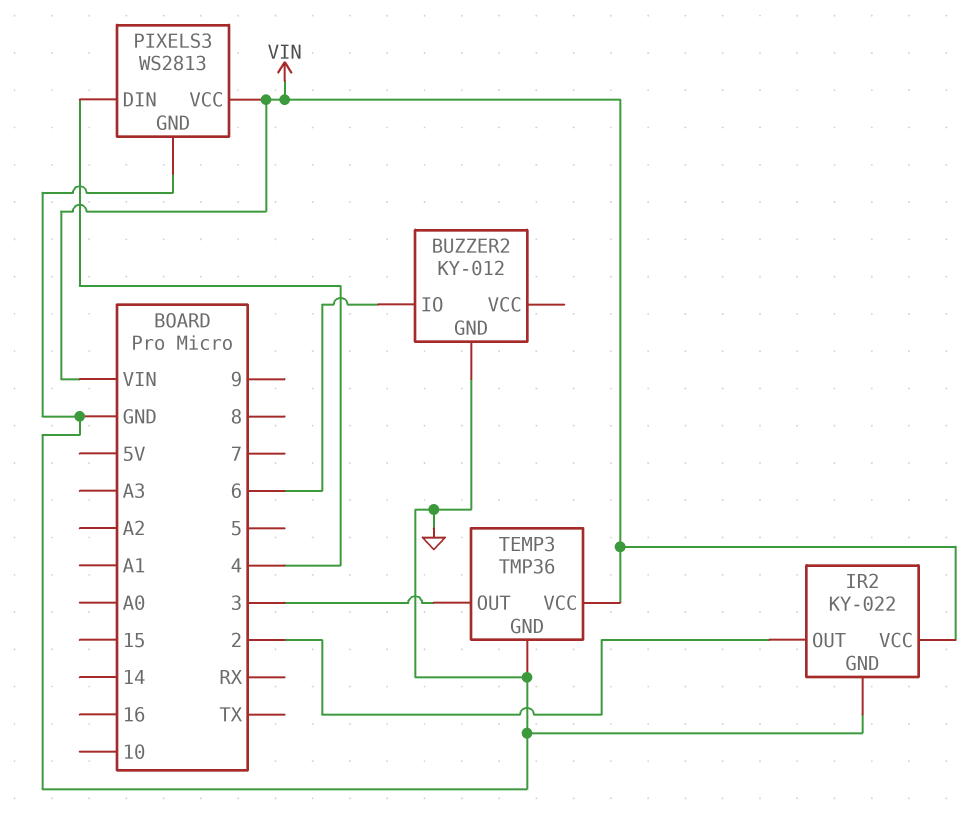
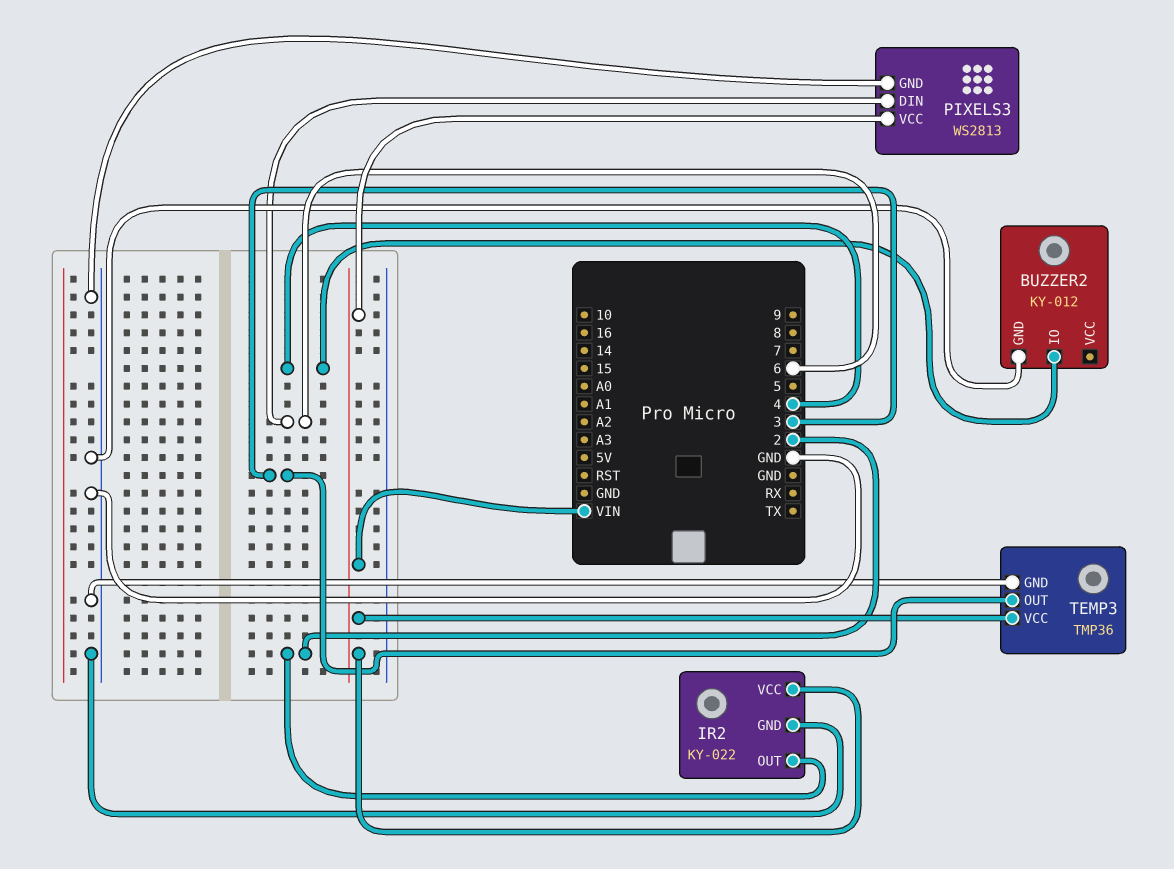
BUZZER2 pin IO: 6 -> 4
PIXELS3 pin DIN: 4 -> 6

